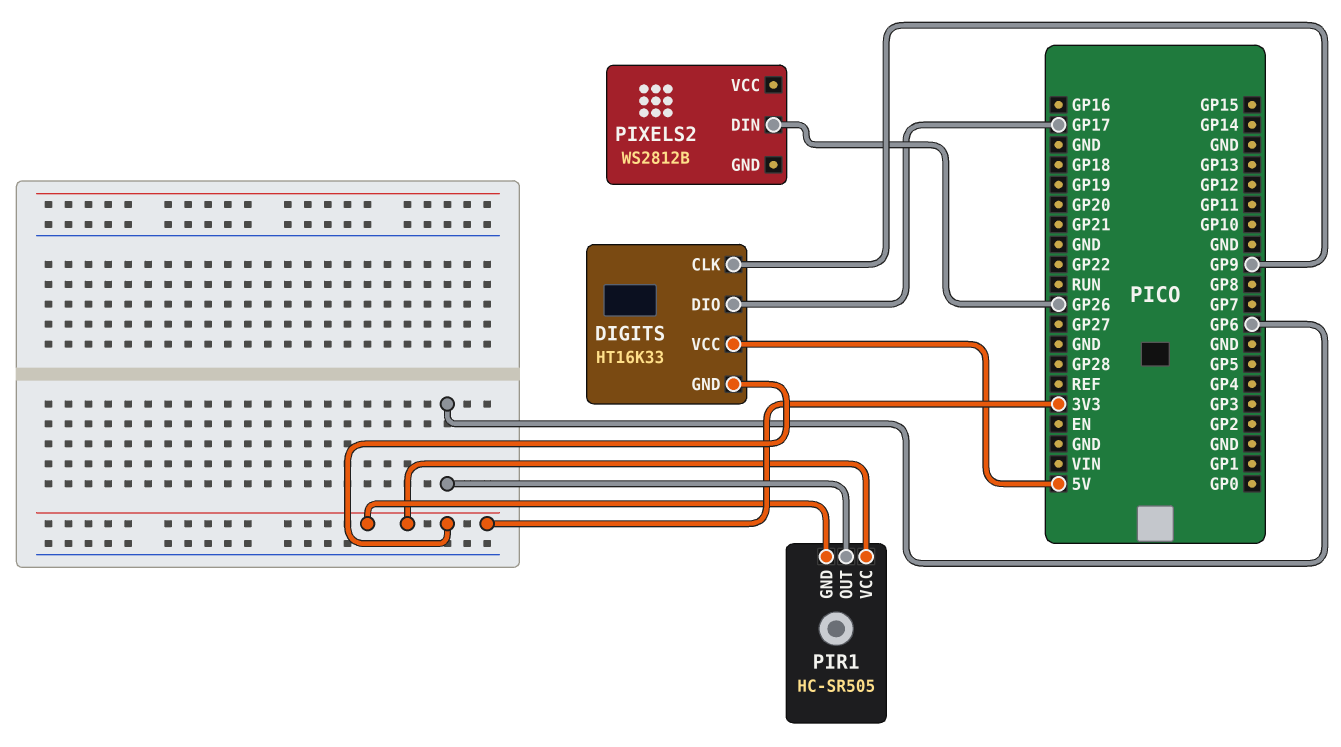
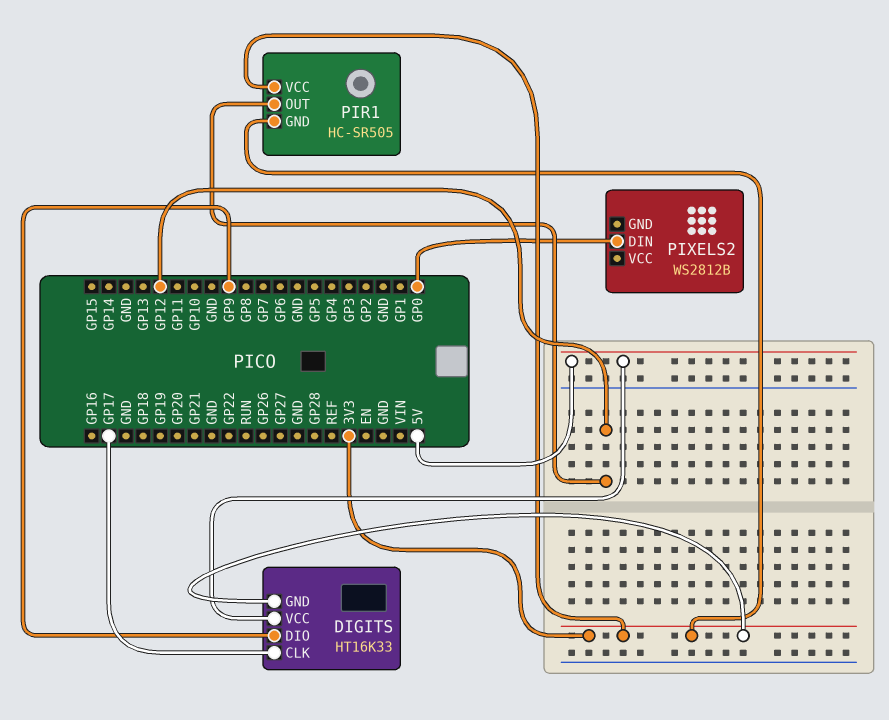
DIGITS pin CLK: GP9 -> GP17
DIGITS pin DIO: GP17 -> GP9
PIR1 pin OUT: GP6 -> GP12
PIXELS2 pin DIN: GP26 -> GP0

